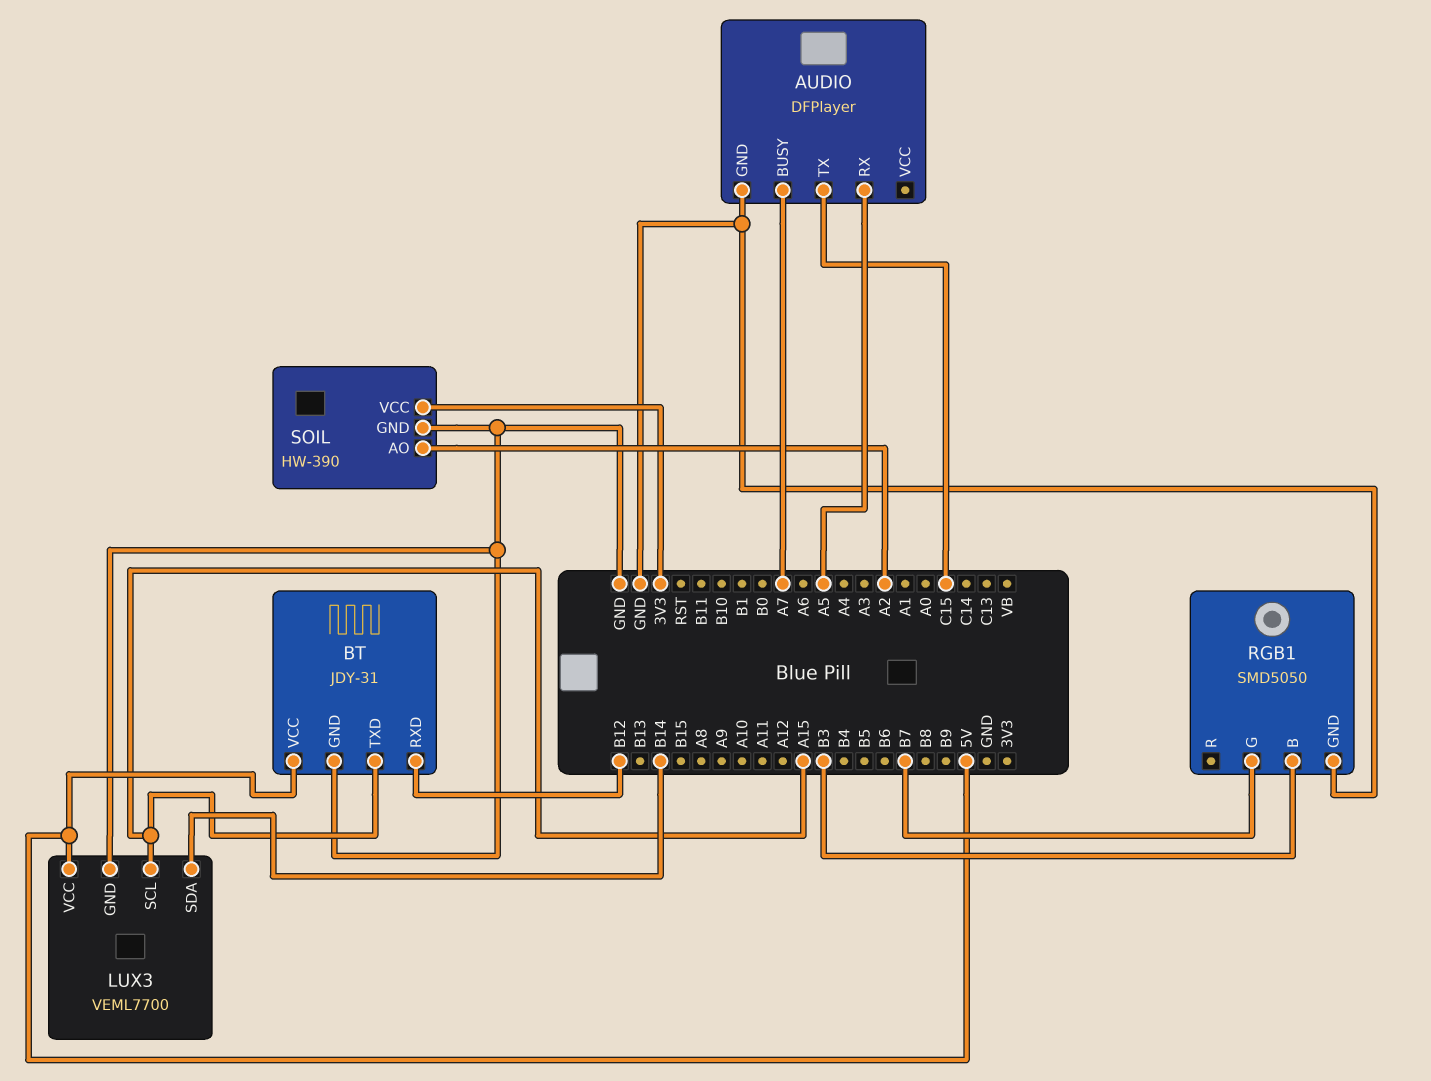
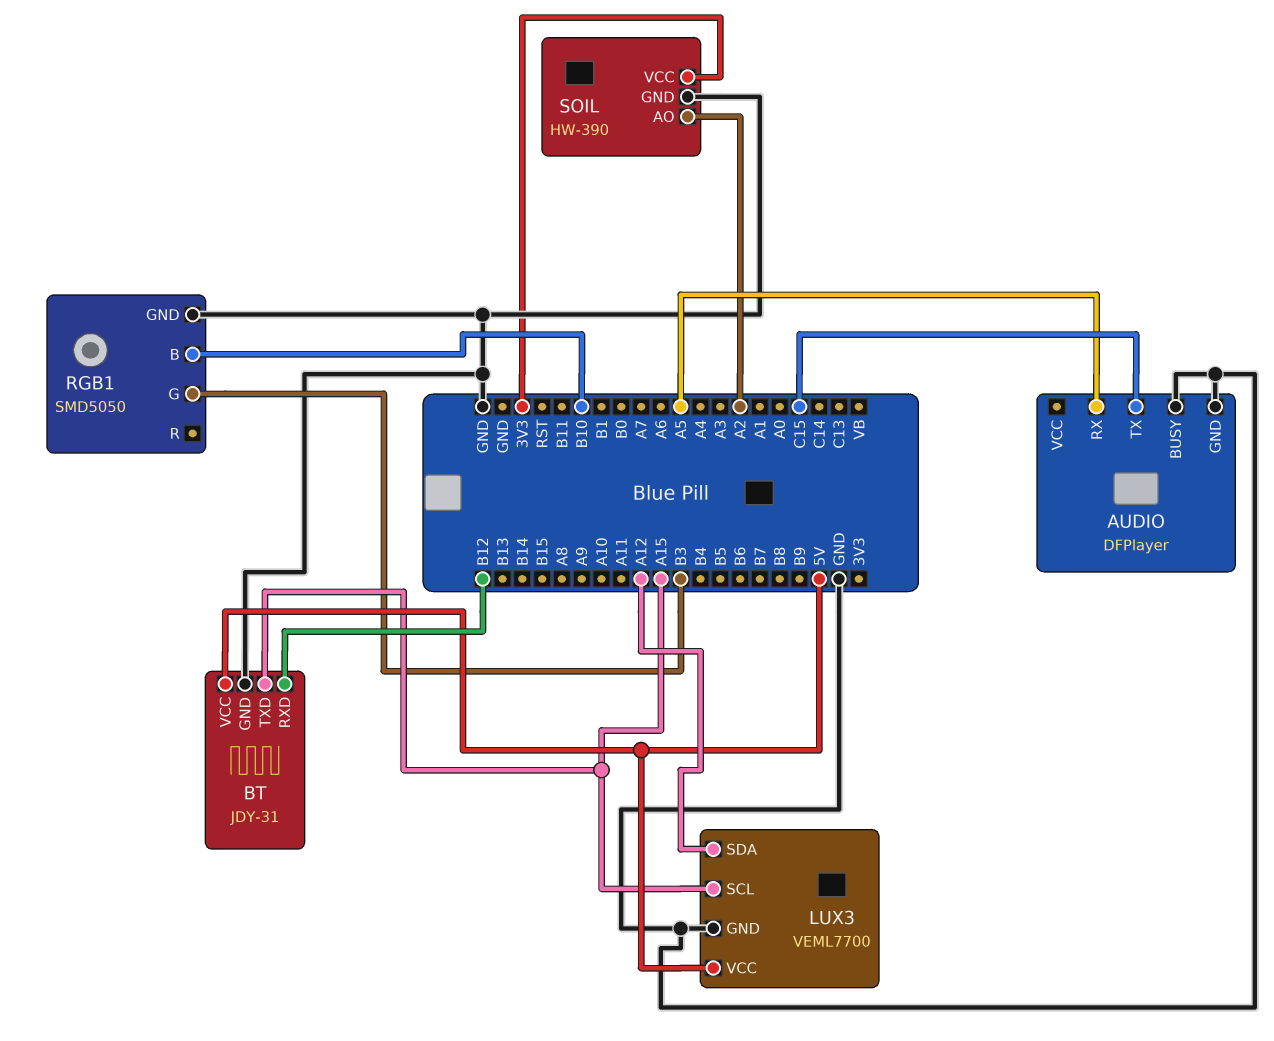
AUDIO pin BUSY: A7 -> GND
LUX3 pin SDA: B14 -> A12
RGB1 pin B: B3 -> B10
RGB1 pin G: B7 -> B3

